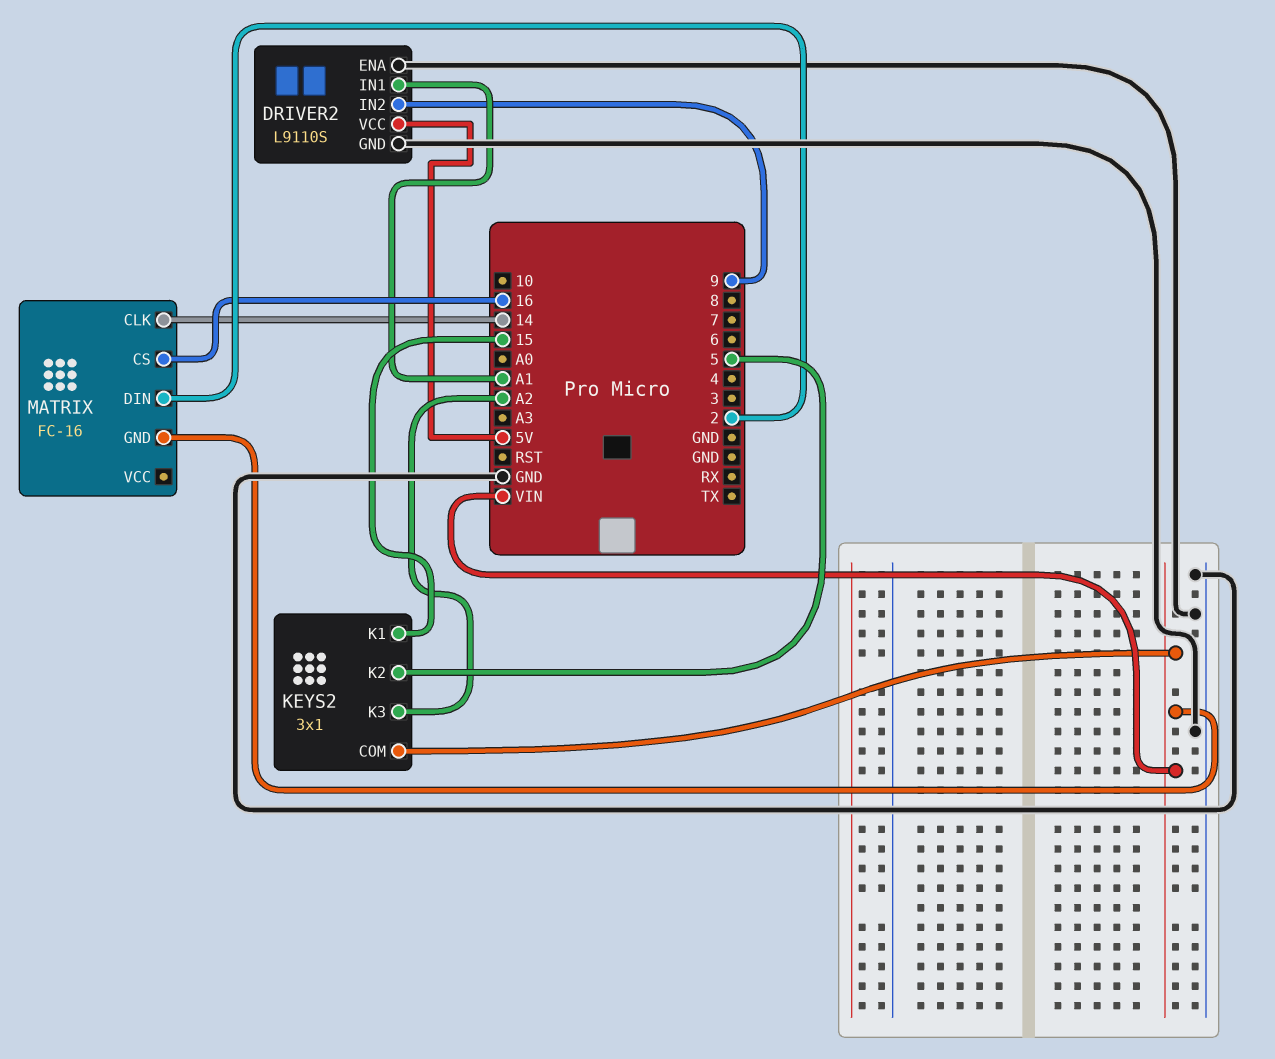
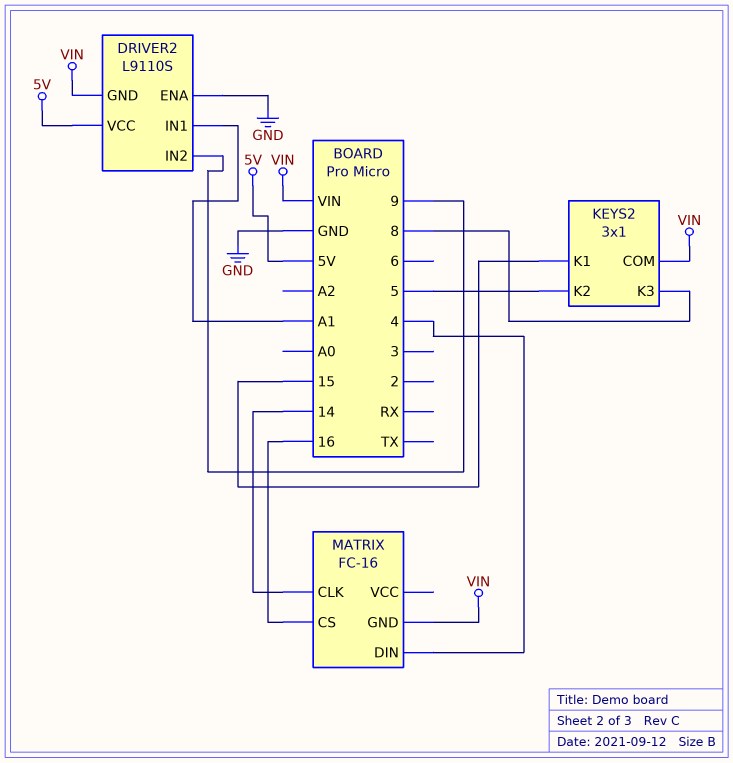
DRIVER2 pin GND: GND -> VIN
KEYS2 pin K3: A2 -> 8
MATRIX pin DIN: 2 -> 4

